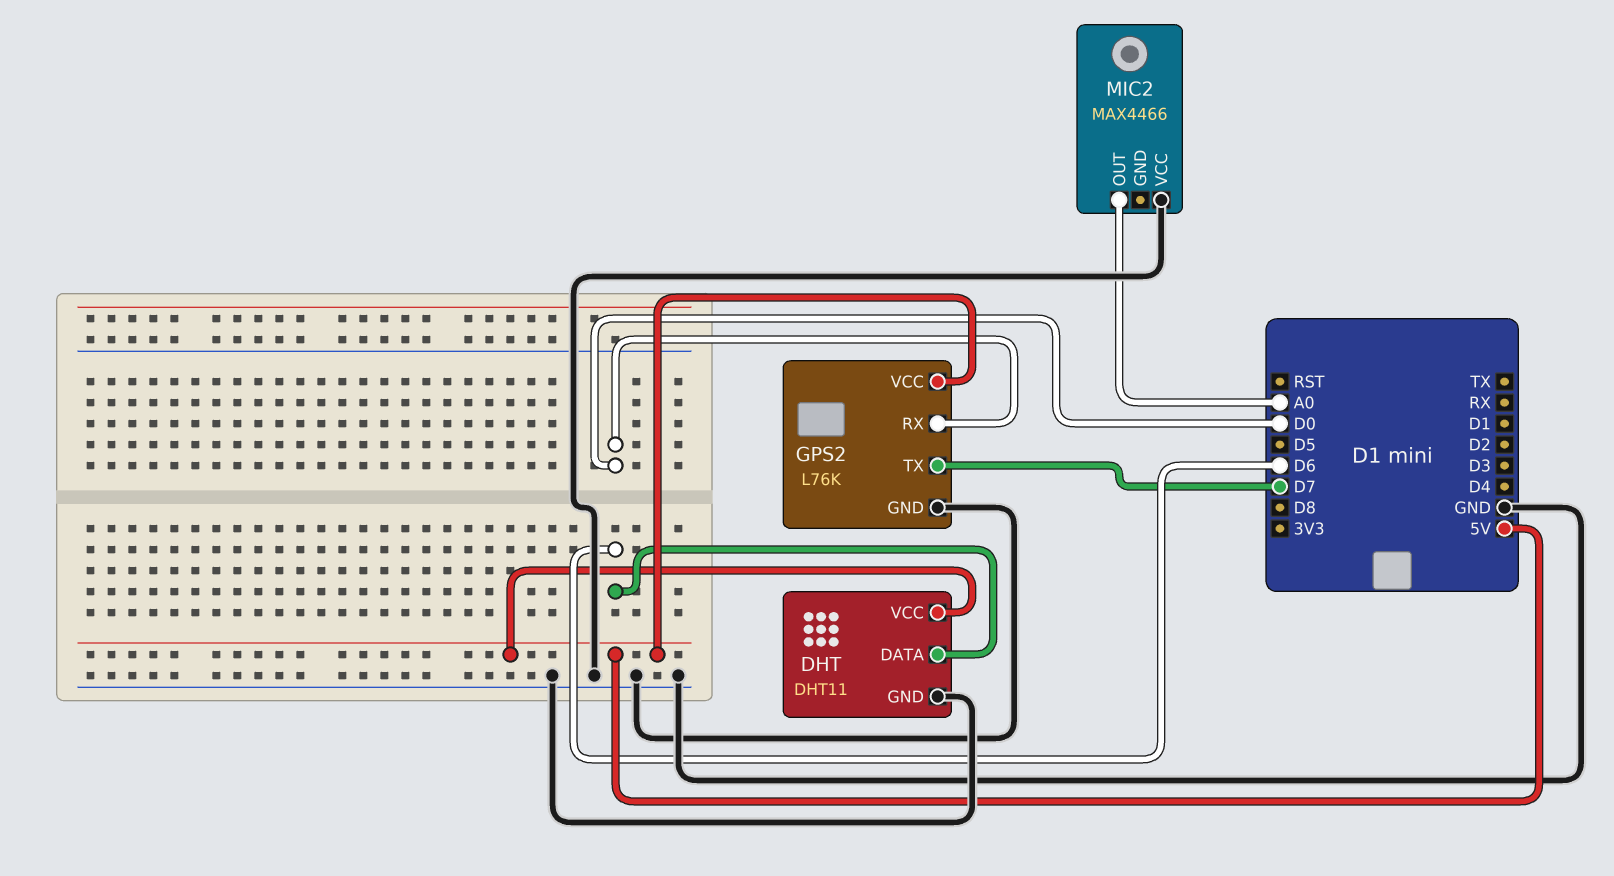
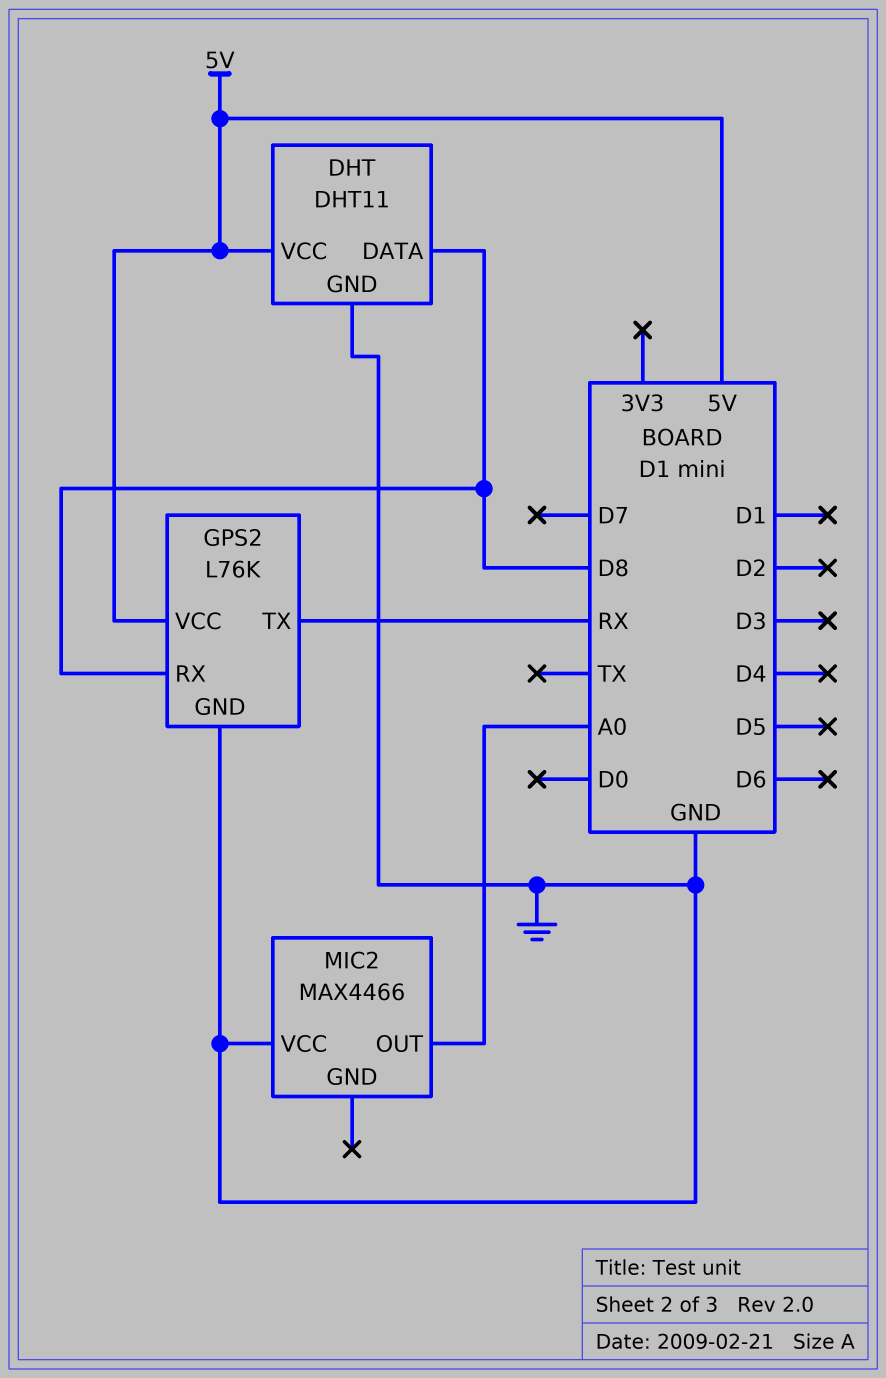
DHT pin DATA: D6 -> D8
GPS2 pin RX: D0 -> D8
GPS2 pin TX: D7 -> RX

